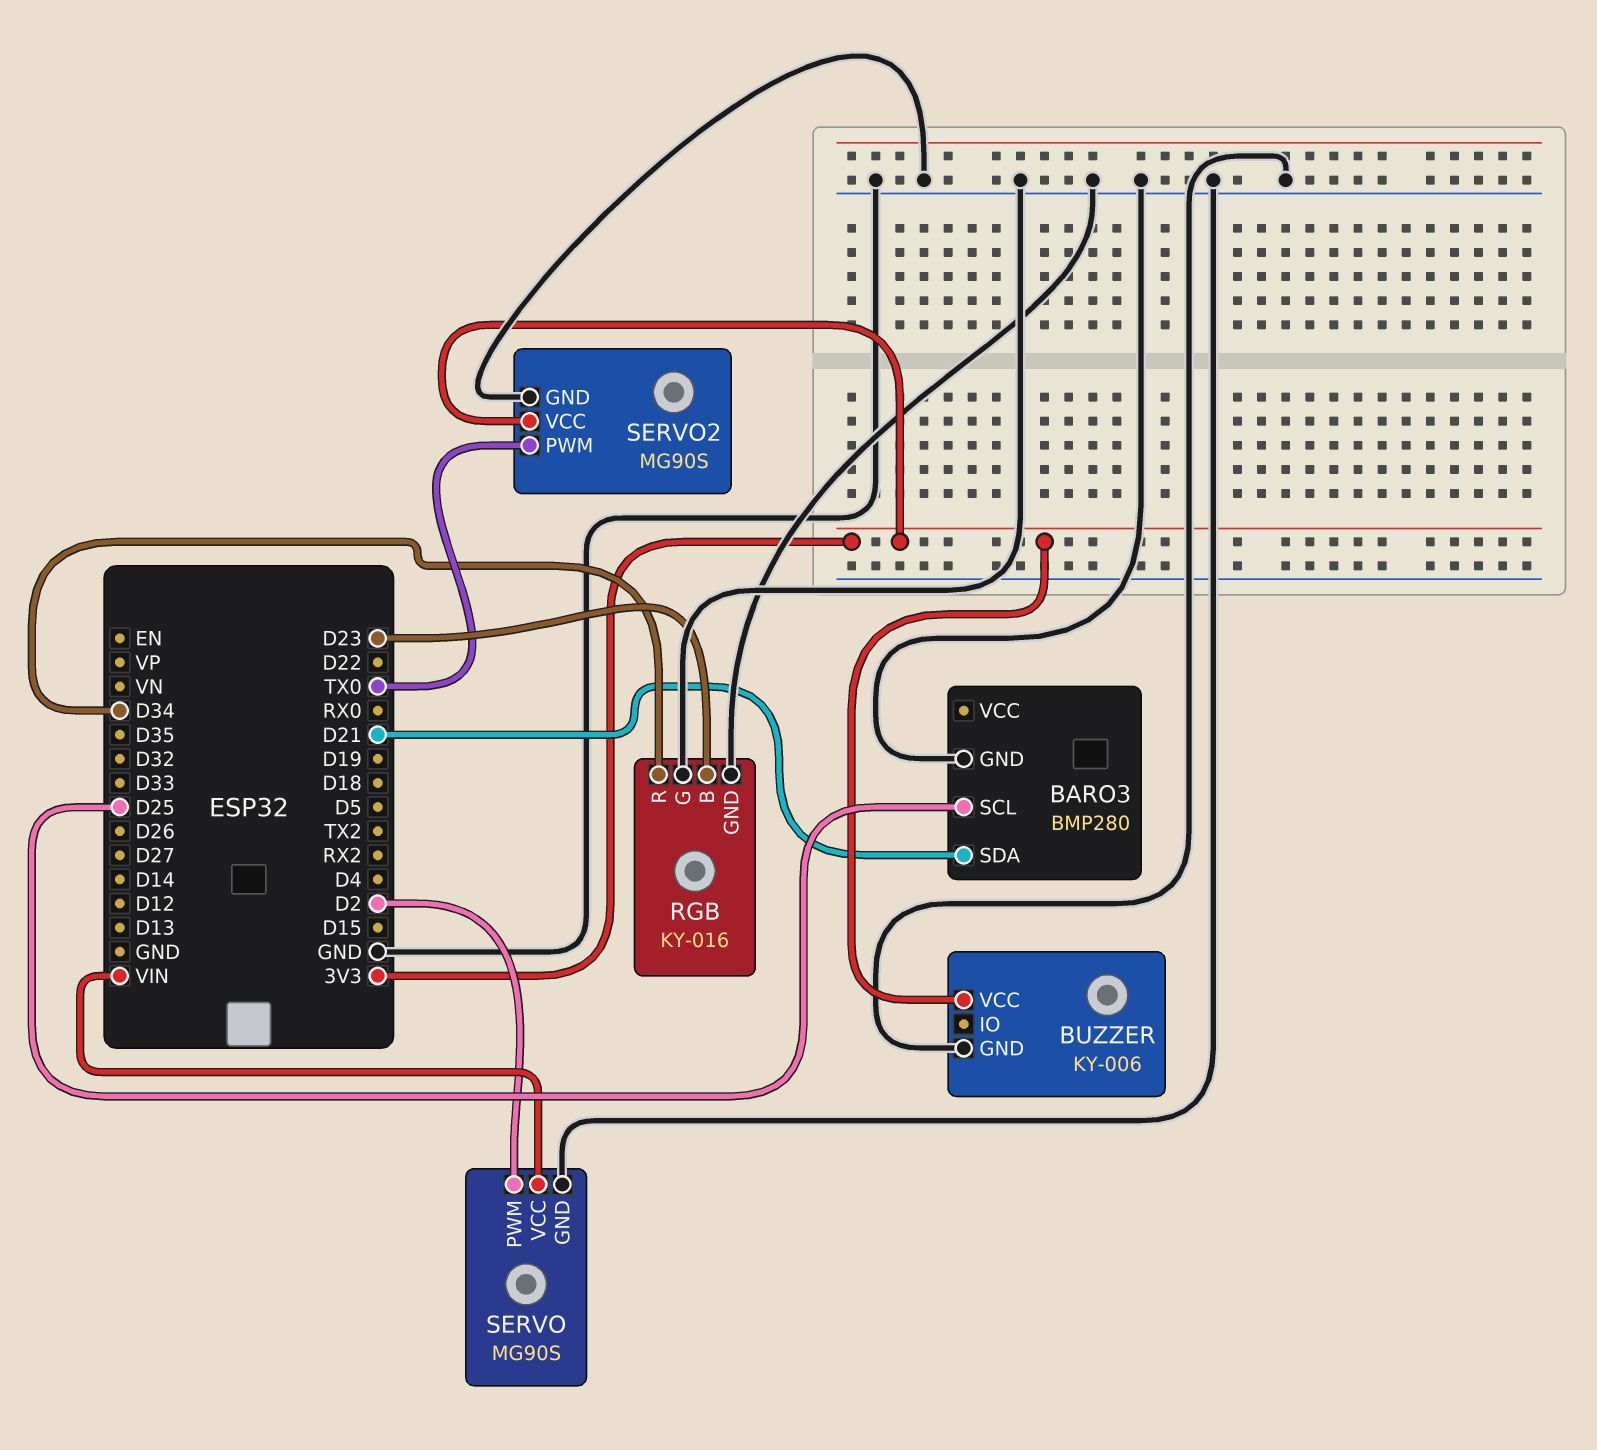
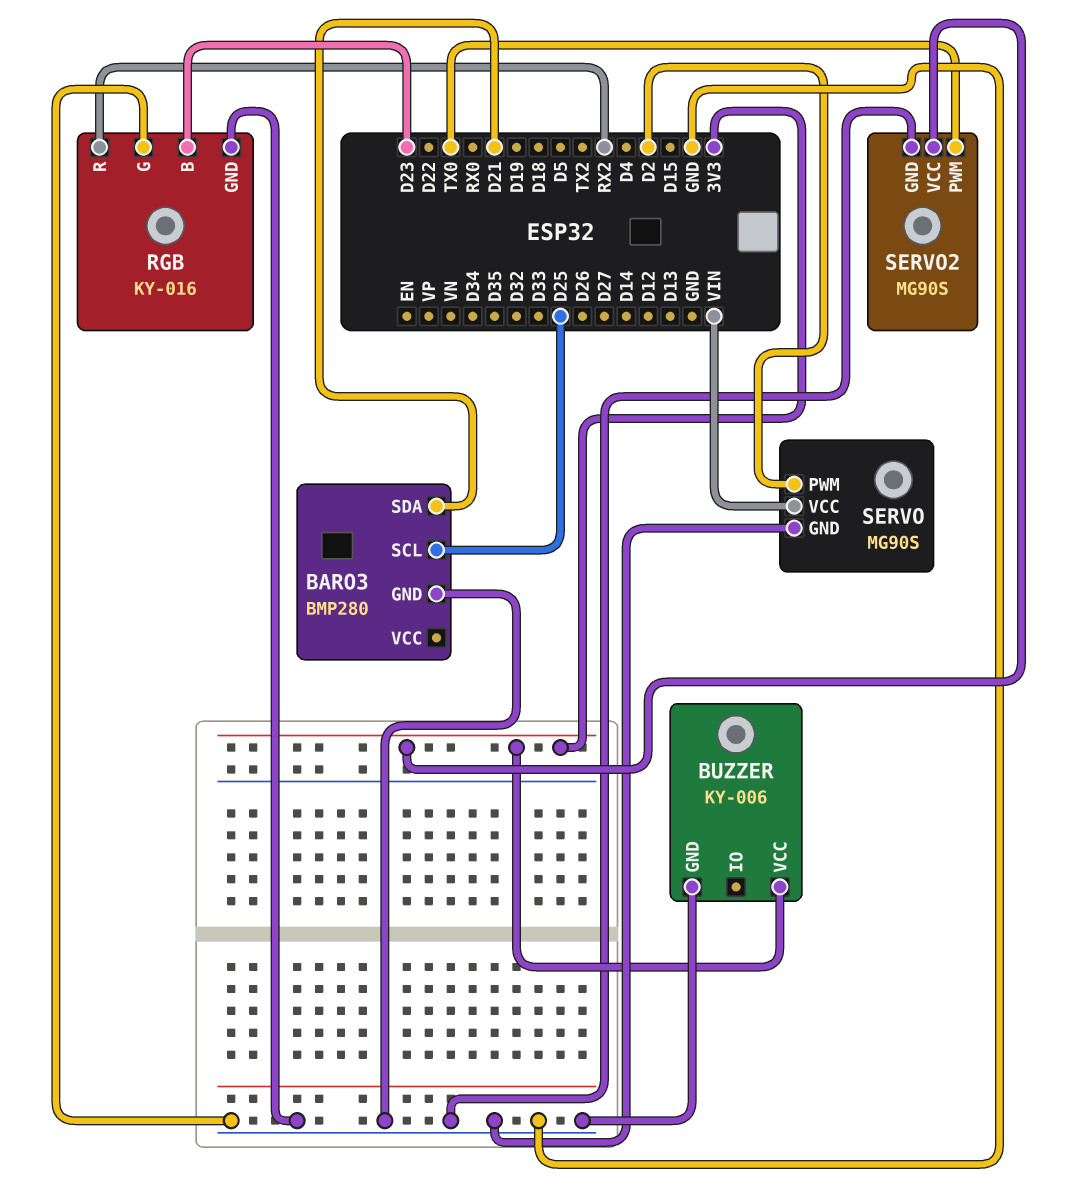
RGB pin R: D34 -> RX2

